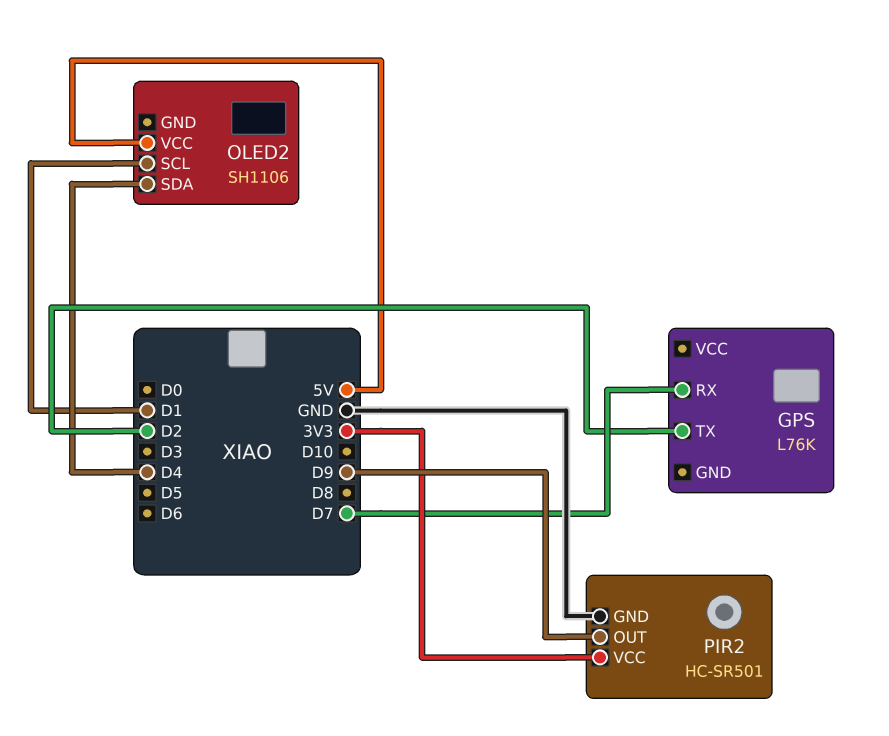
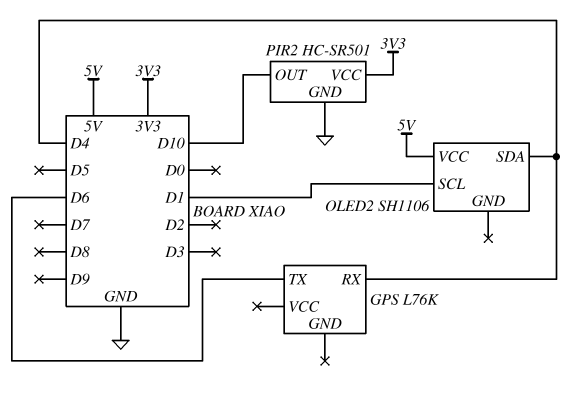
GPS pin RX: D7 -> D4
GPS pin TX: D2 -> D6
PIR2 pin OUT: D9 -> D10

